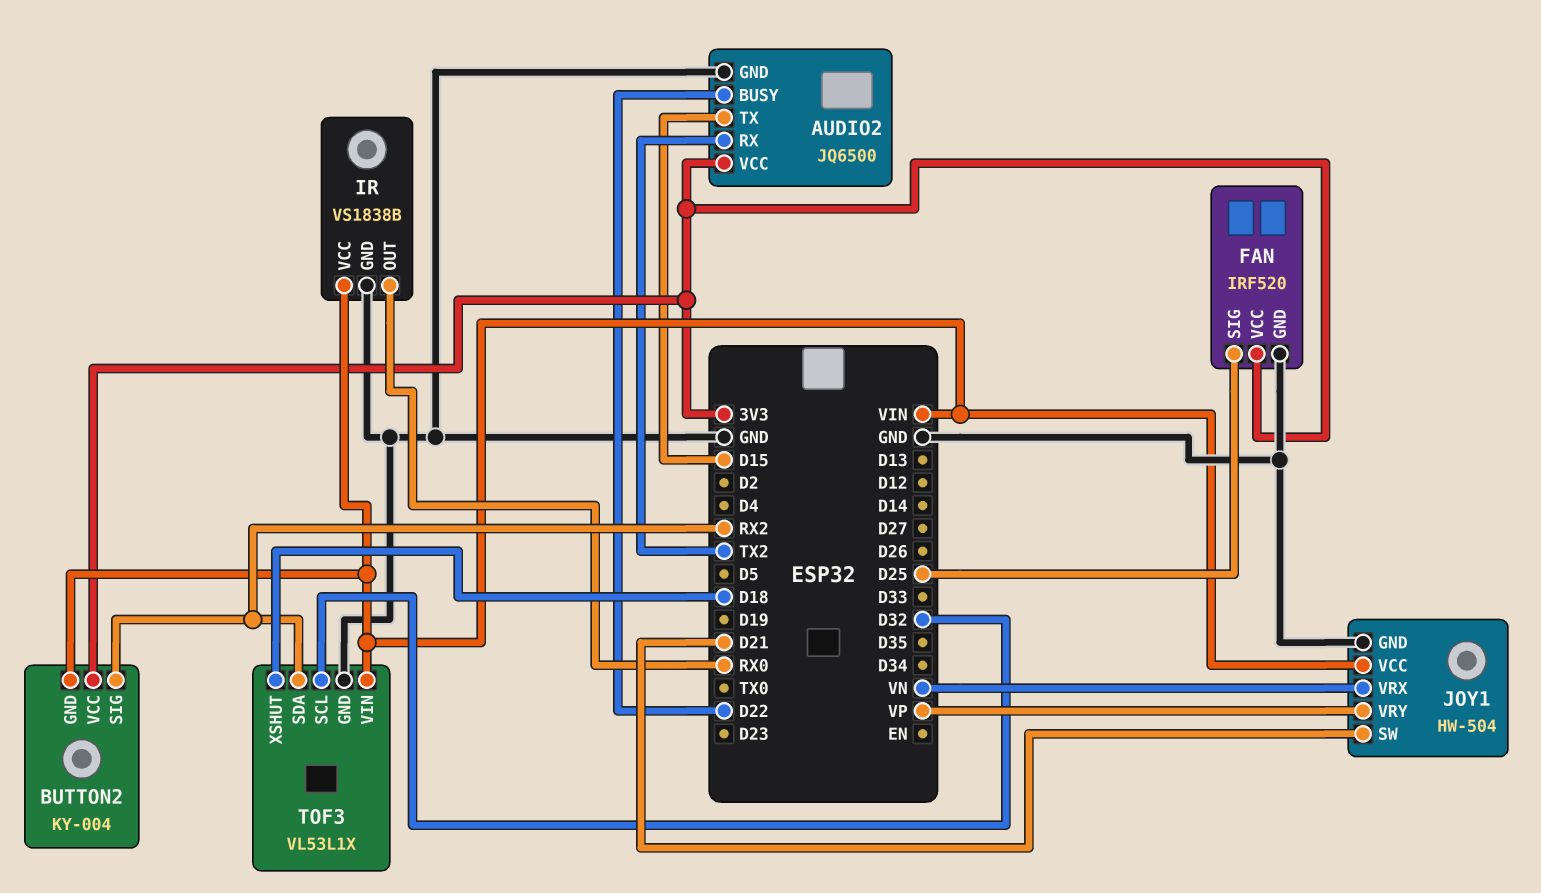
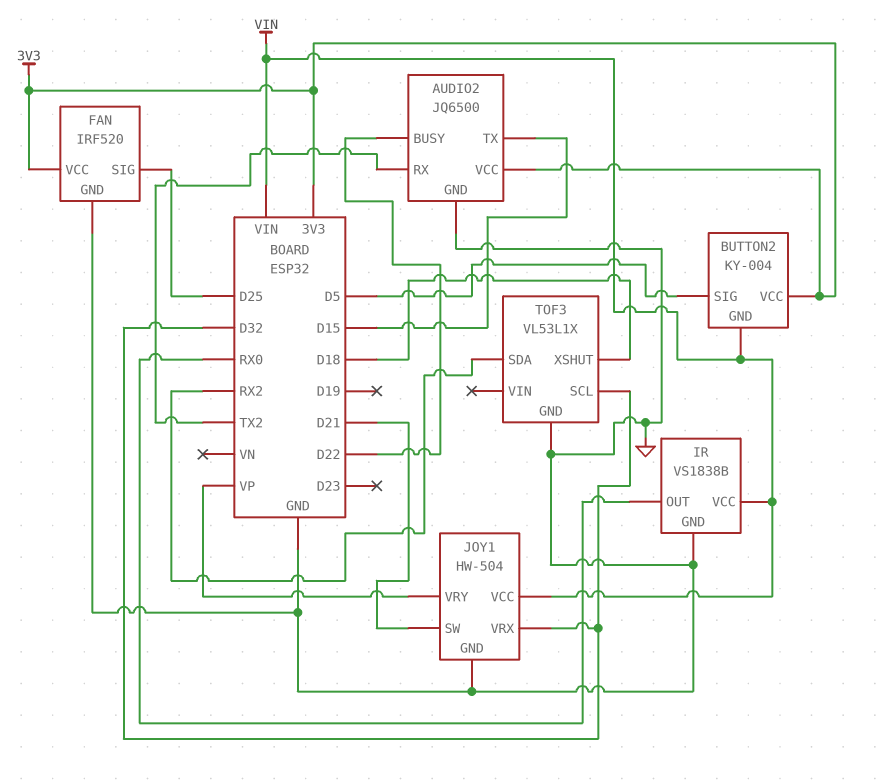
BUTTON2 pin SIG: RX2 -> D5
JOY1 pin VRX: VN -> D32
TOF3 pin VIN: VIN -> none

